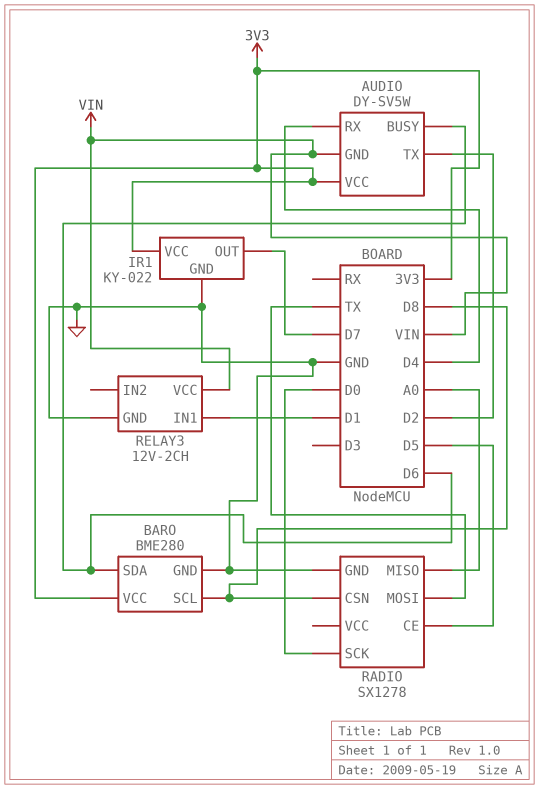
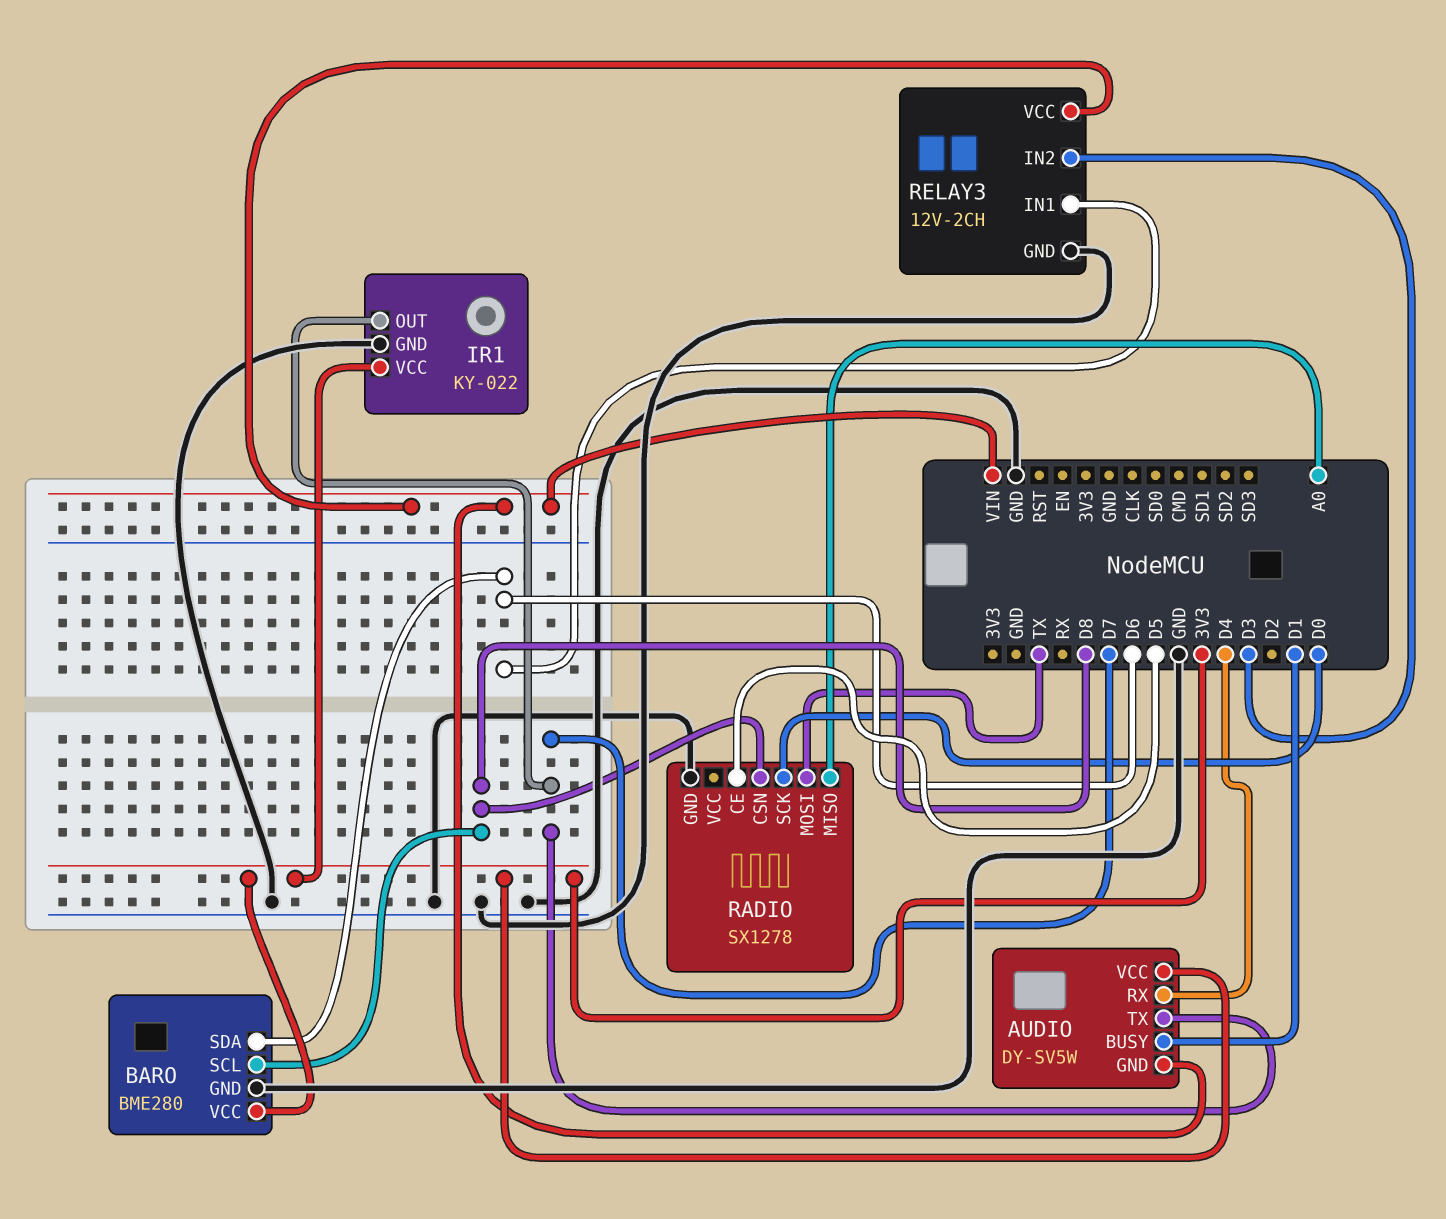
AUDIO pin BUSY: D6 -> D1
AUDIO pin TX: D2 -> D7
RELAY3 pin IN1: D1 -> D6
RELAY3 pin IN2: none -> D3

